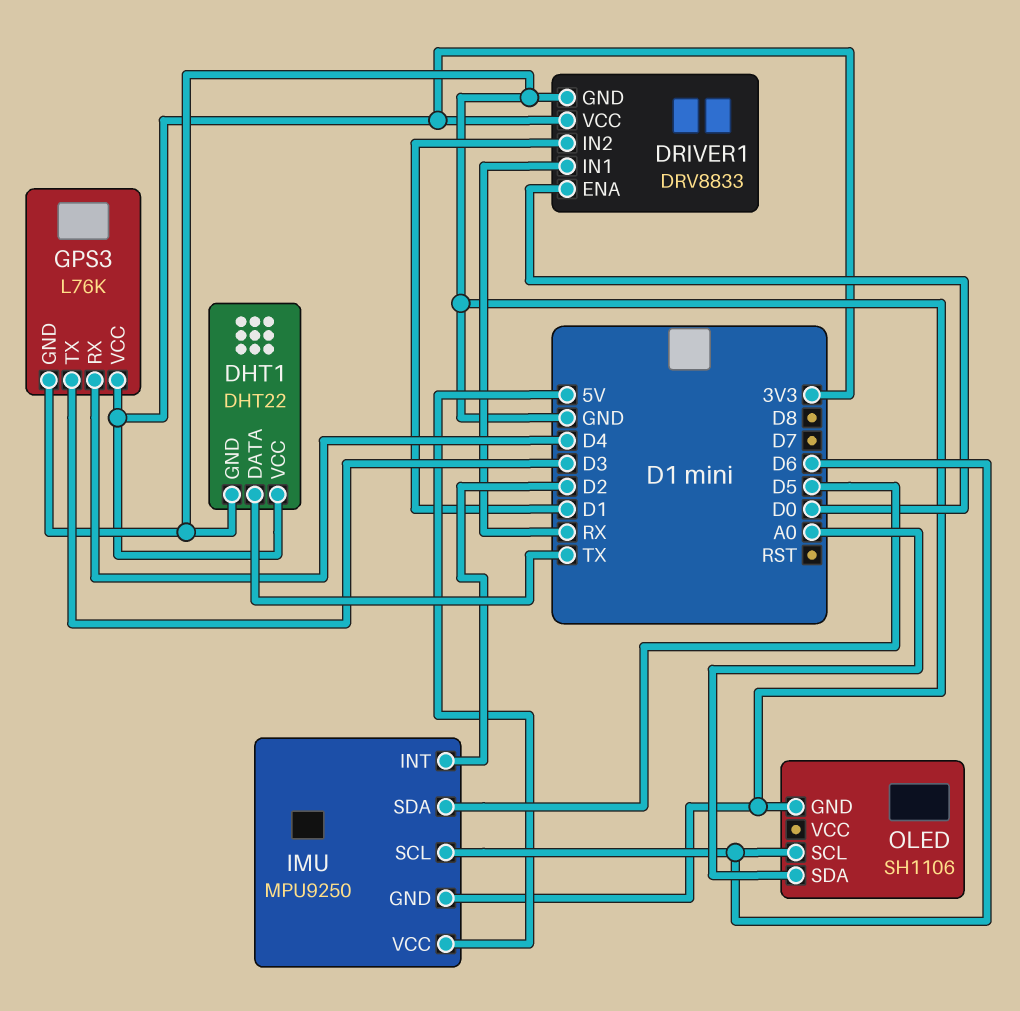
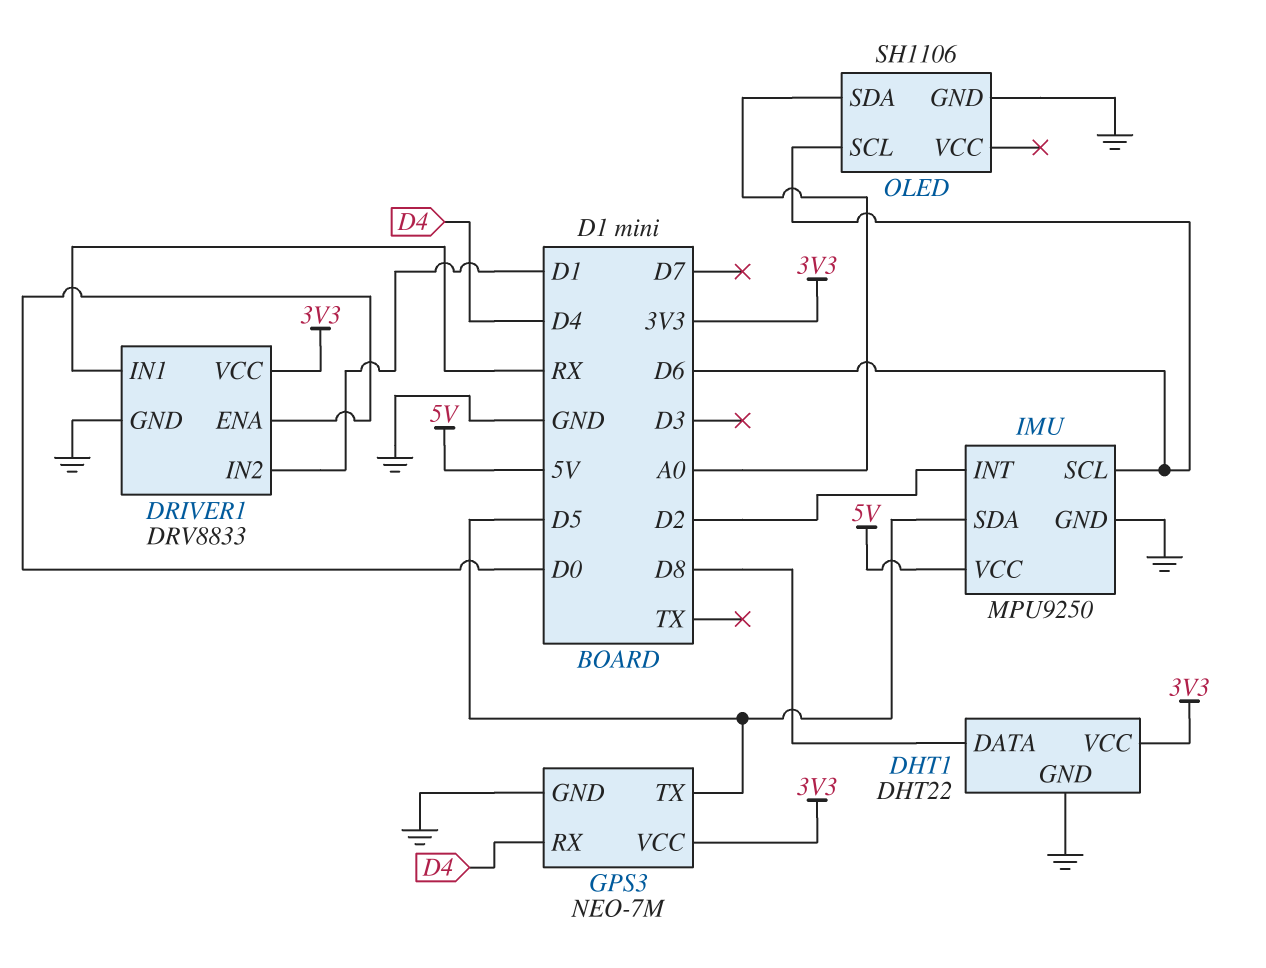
DHT1 pin DATA: TX -> D8
GPS3: L76K -> NEO-7M
GPS3 pin TX: D3 -> D5

